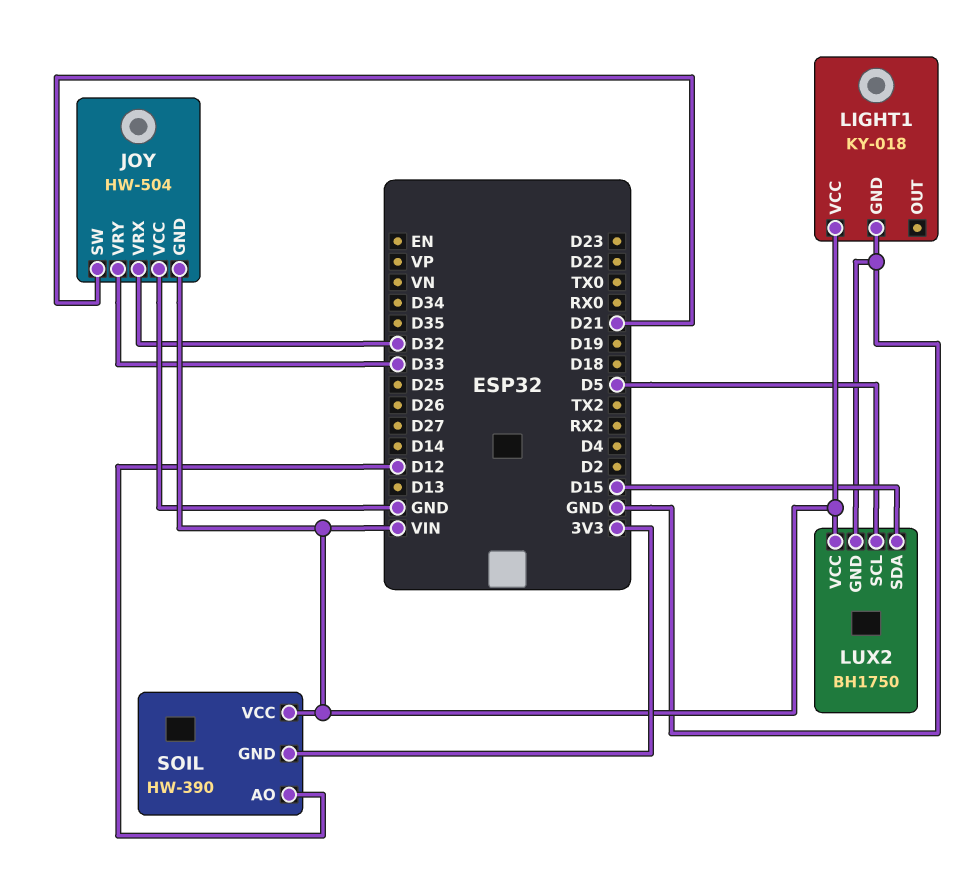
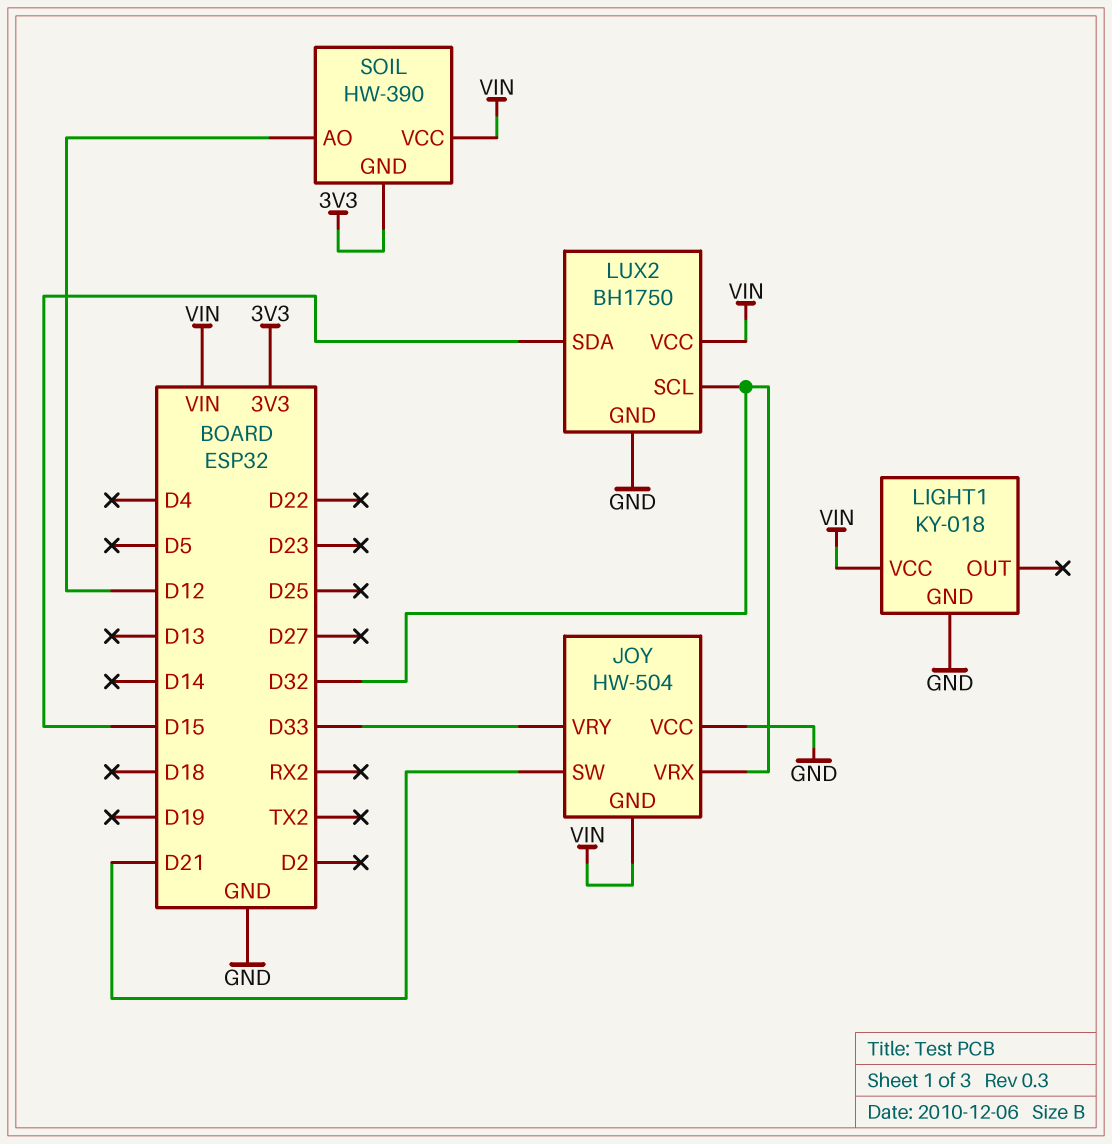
LUX2 pin SCL: D5 -> D32

